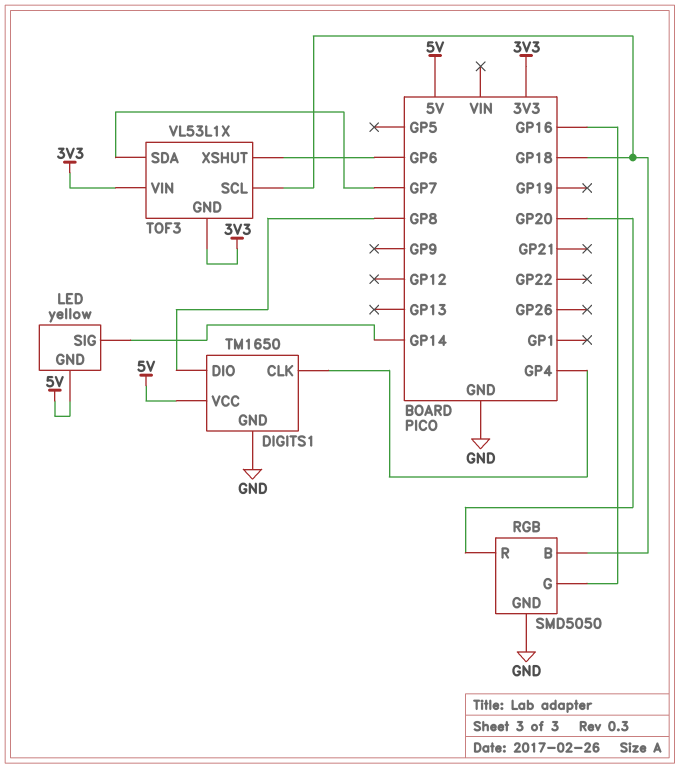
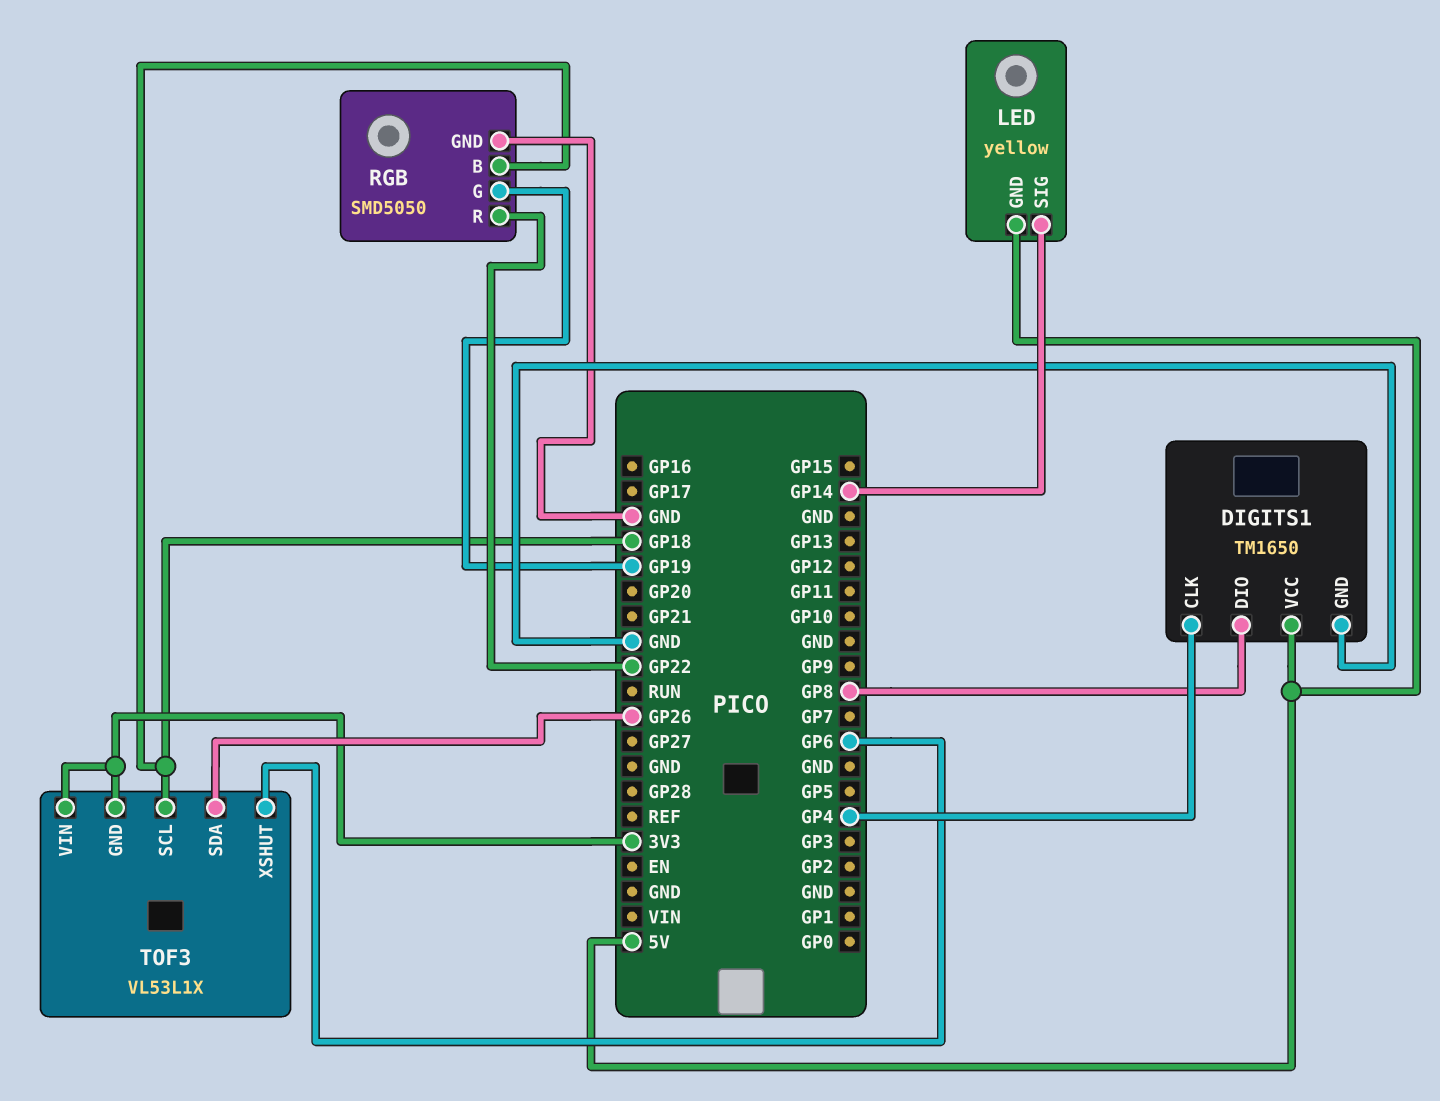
RGB pin G: GP16 -> GP19
RGB pin R: GP20 -> GP22
TOF3 pin SDA: GP7 -> GP26

